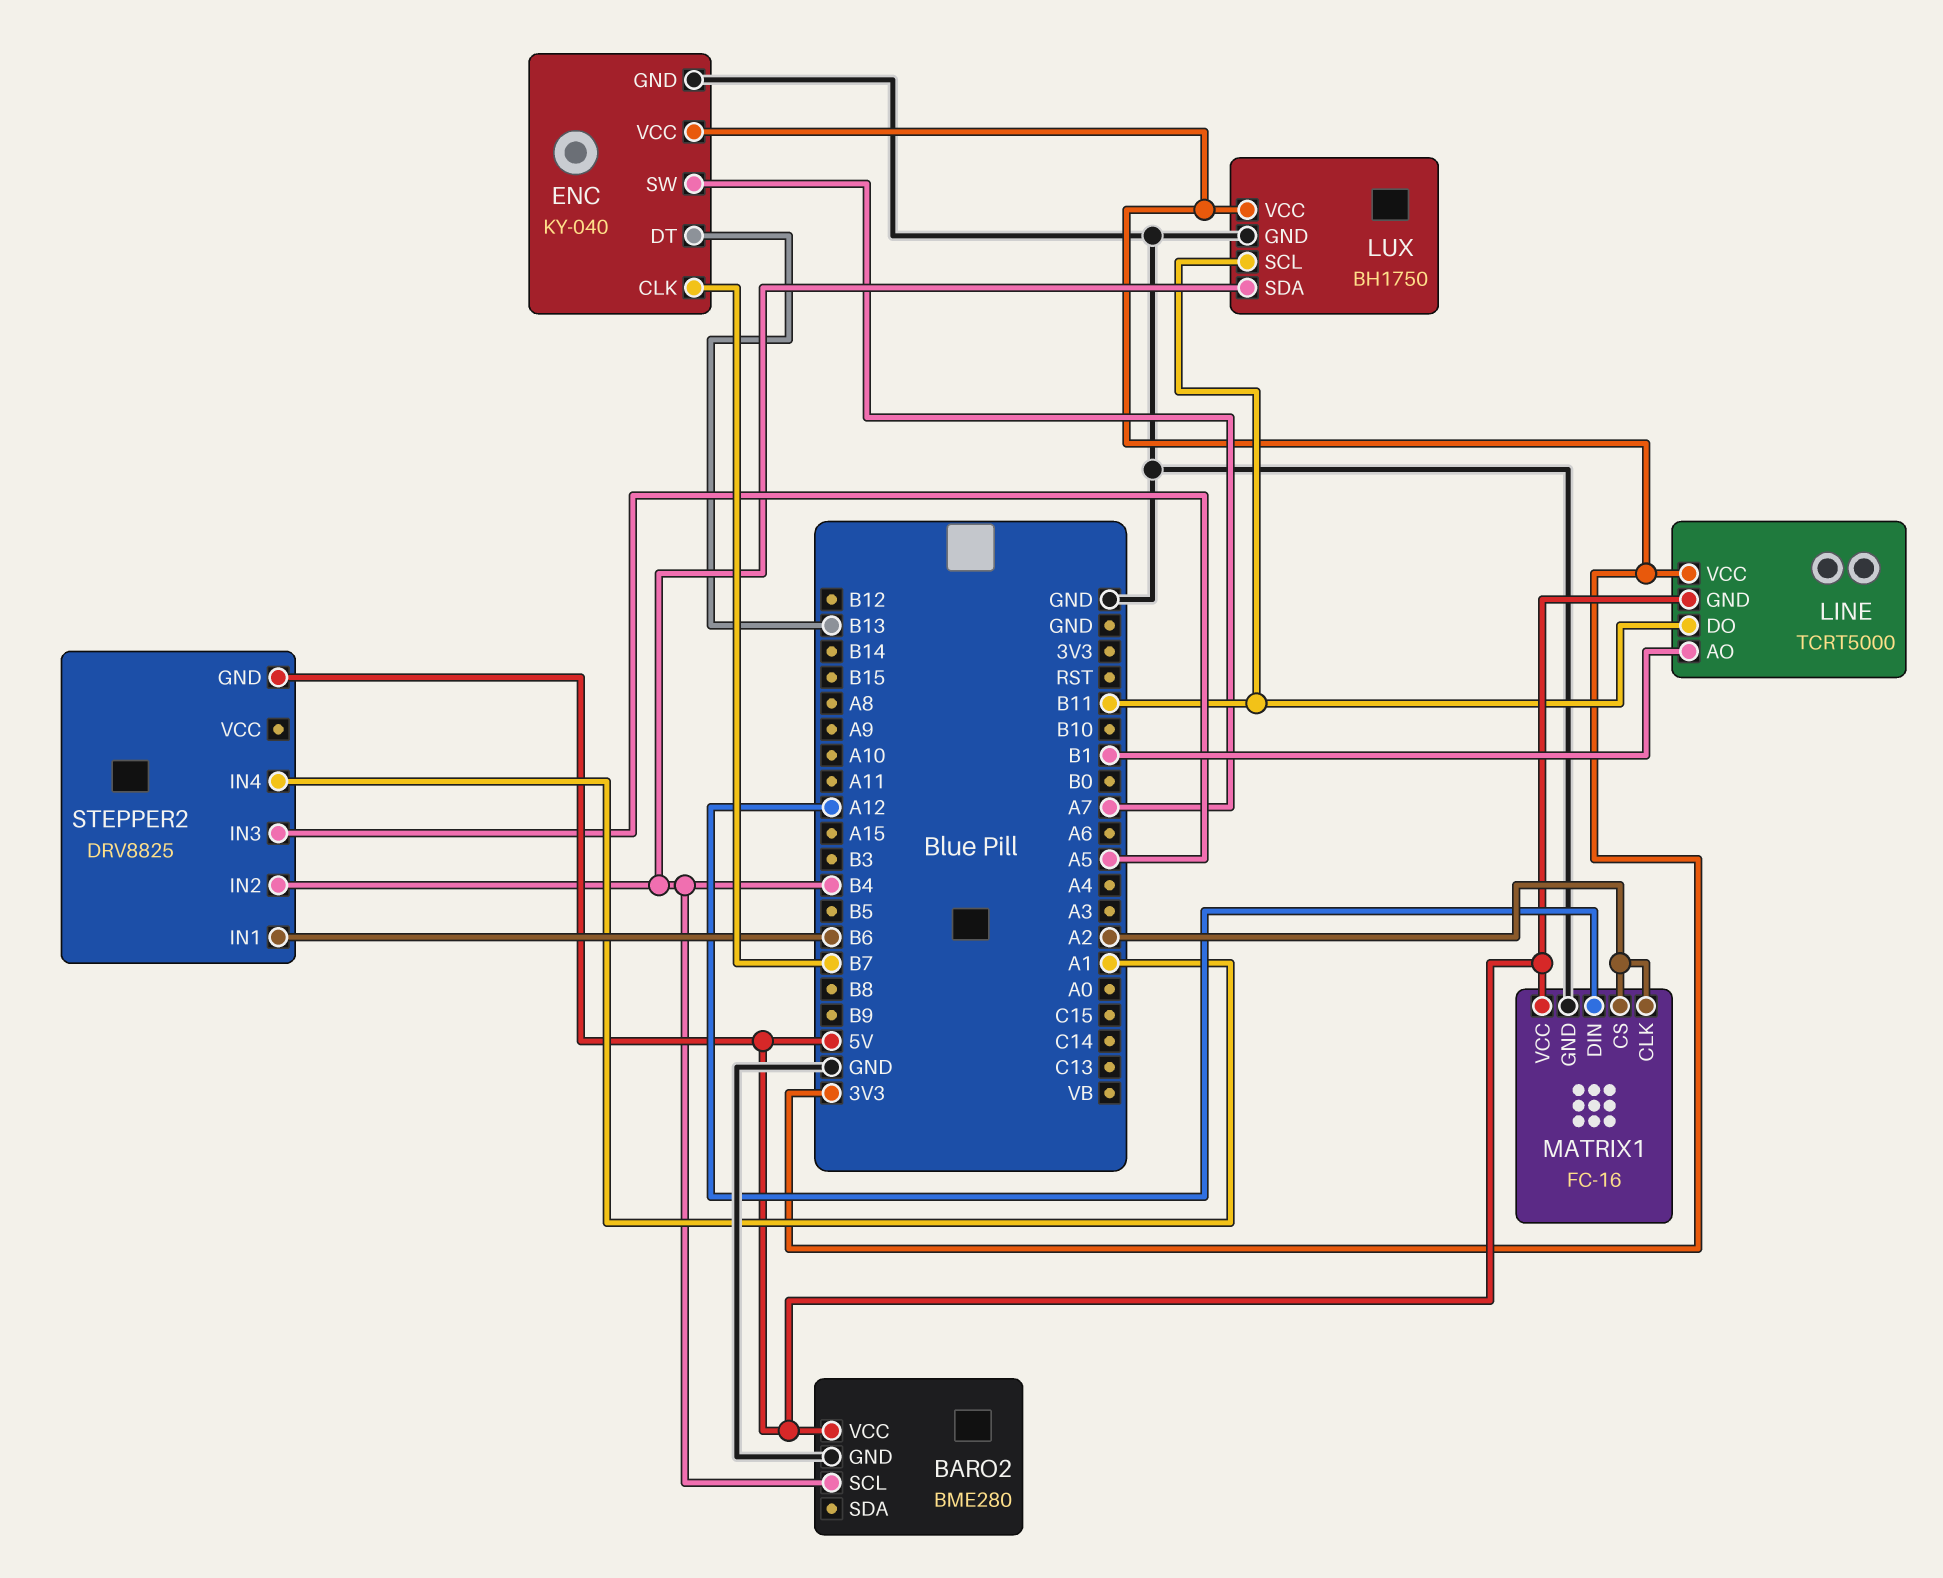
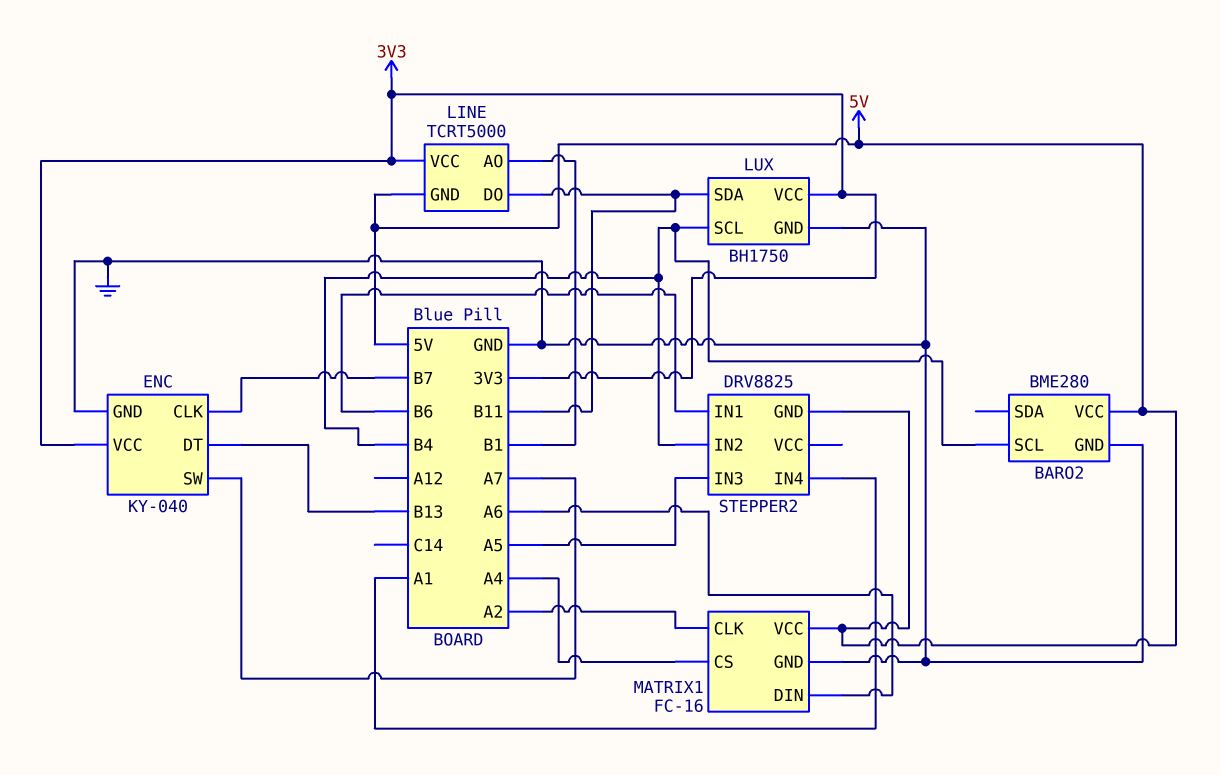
LUX pin SCL: B11 -> B4
LUX pin SDA: B4 -> B11
MATRIX1 pin CS: A2 -> A4
MATRIX1 pin DIN: A12 -> A6

